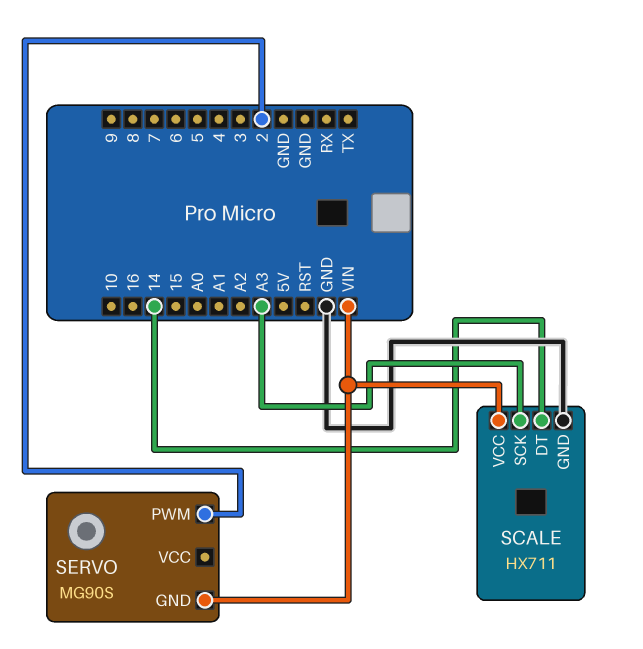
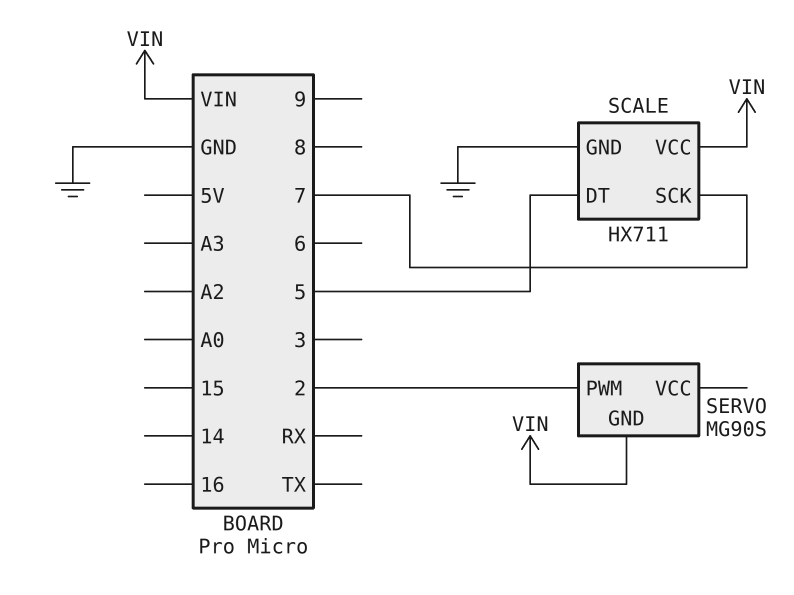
SCALE pin DT: 14 -> 5
SCALE pin SCK: A3 -> 7

